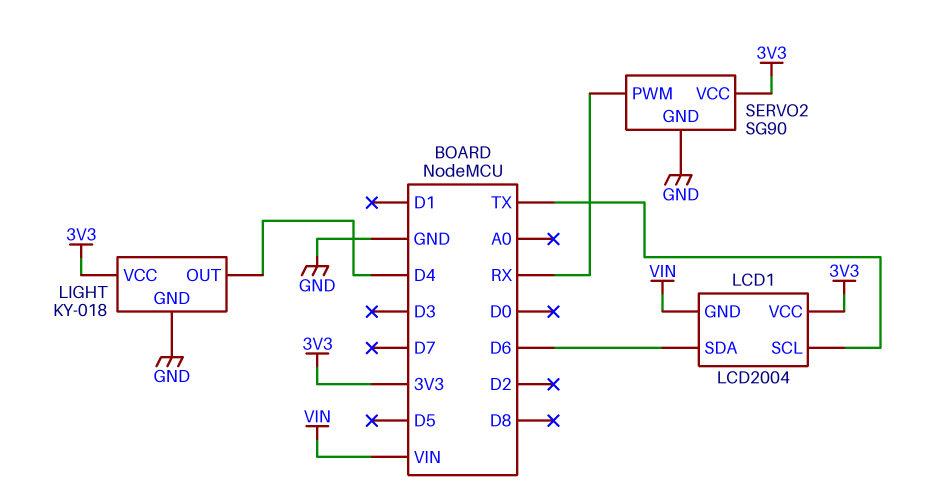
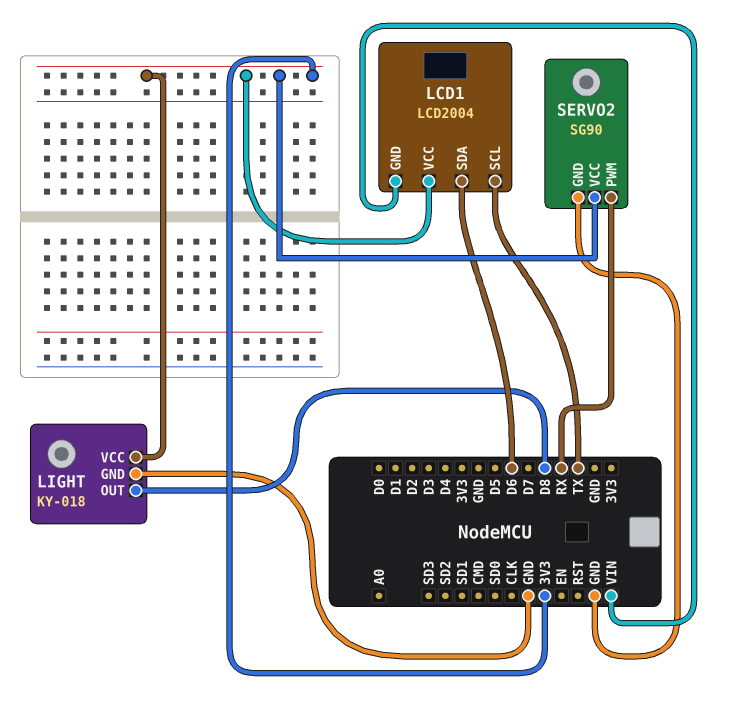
LIGHT pin OUT: D4 -> D8

